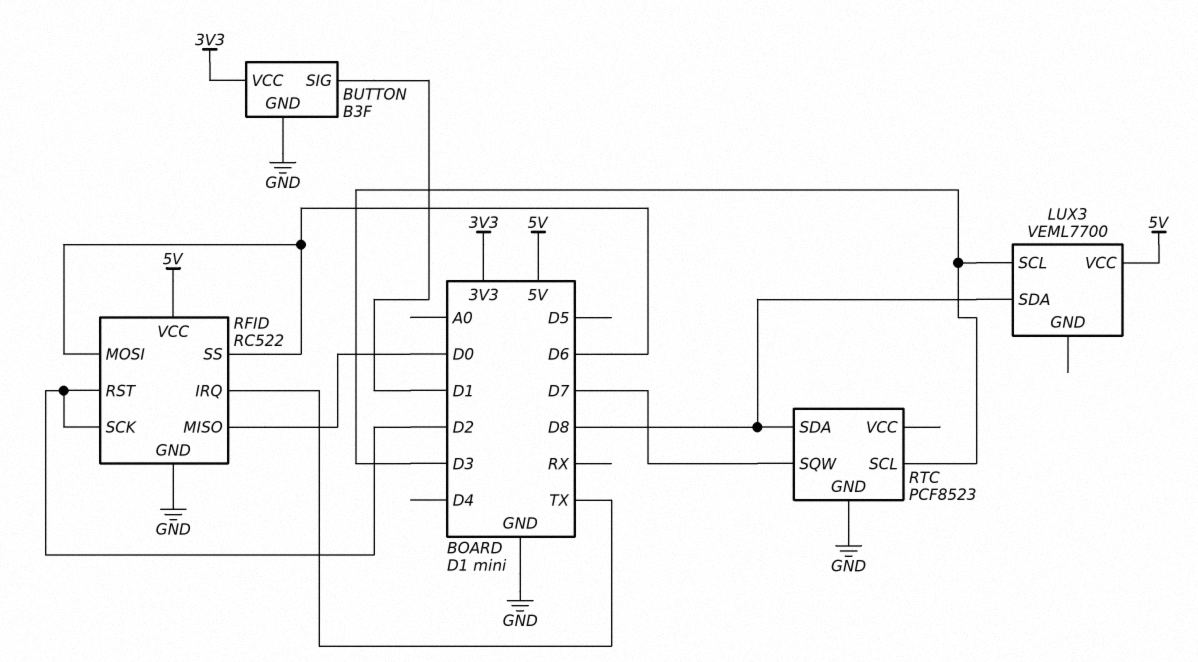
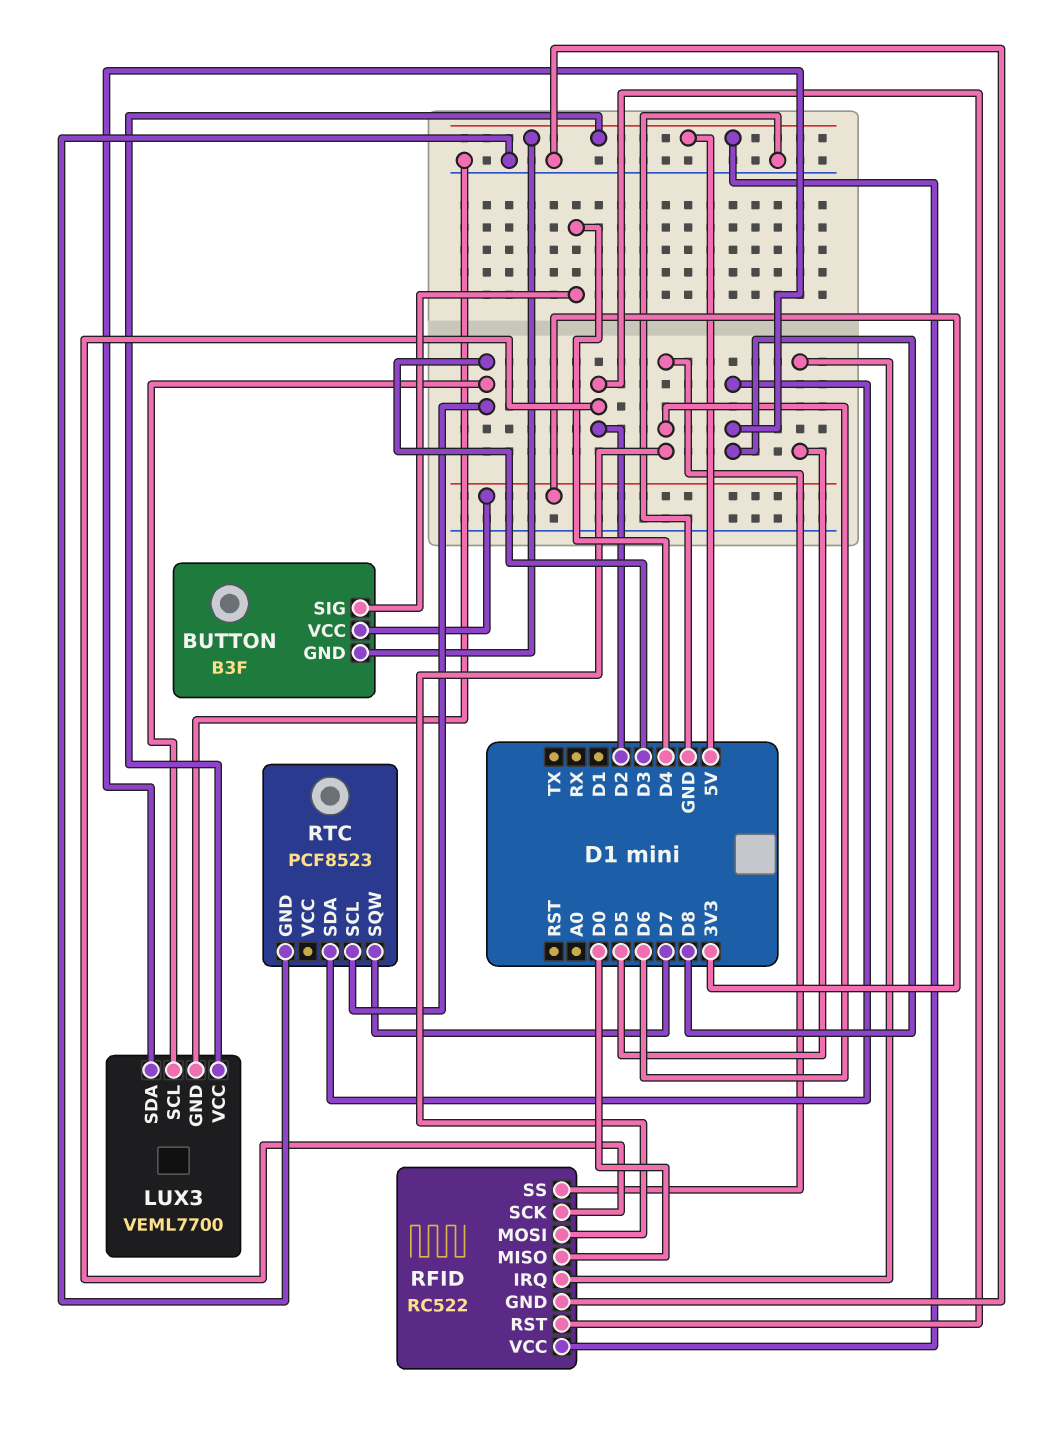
BUTTON pin GND: GND -> 5V
BUTTON pin SIG: D1 -> D4
LUX3 pin GND: none -> GND
RFID pin IRQ: TX -> D5

